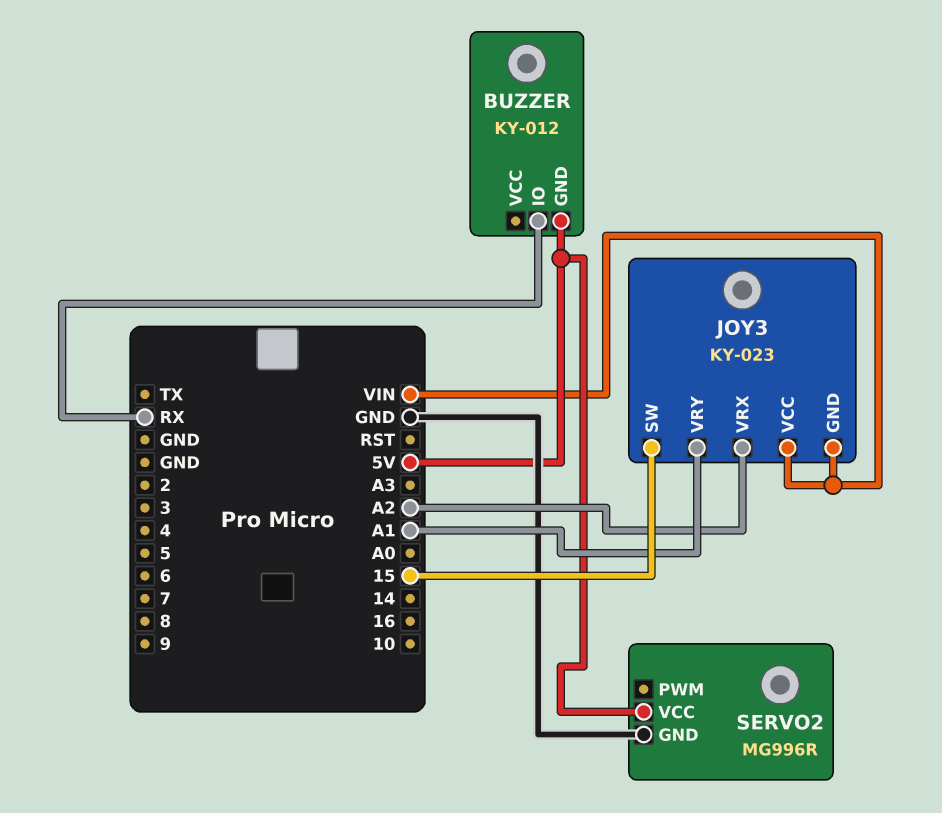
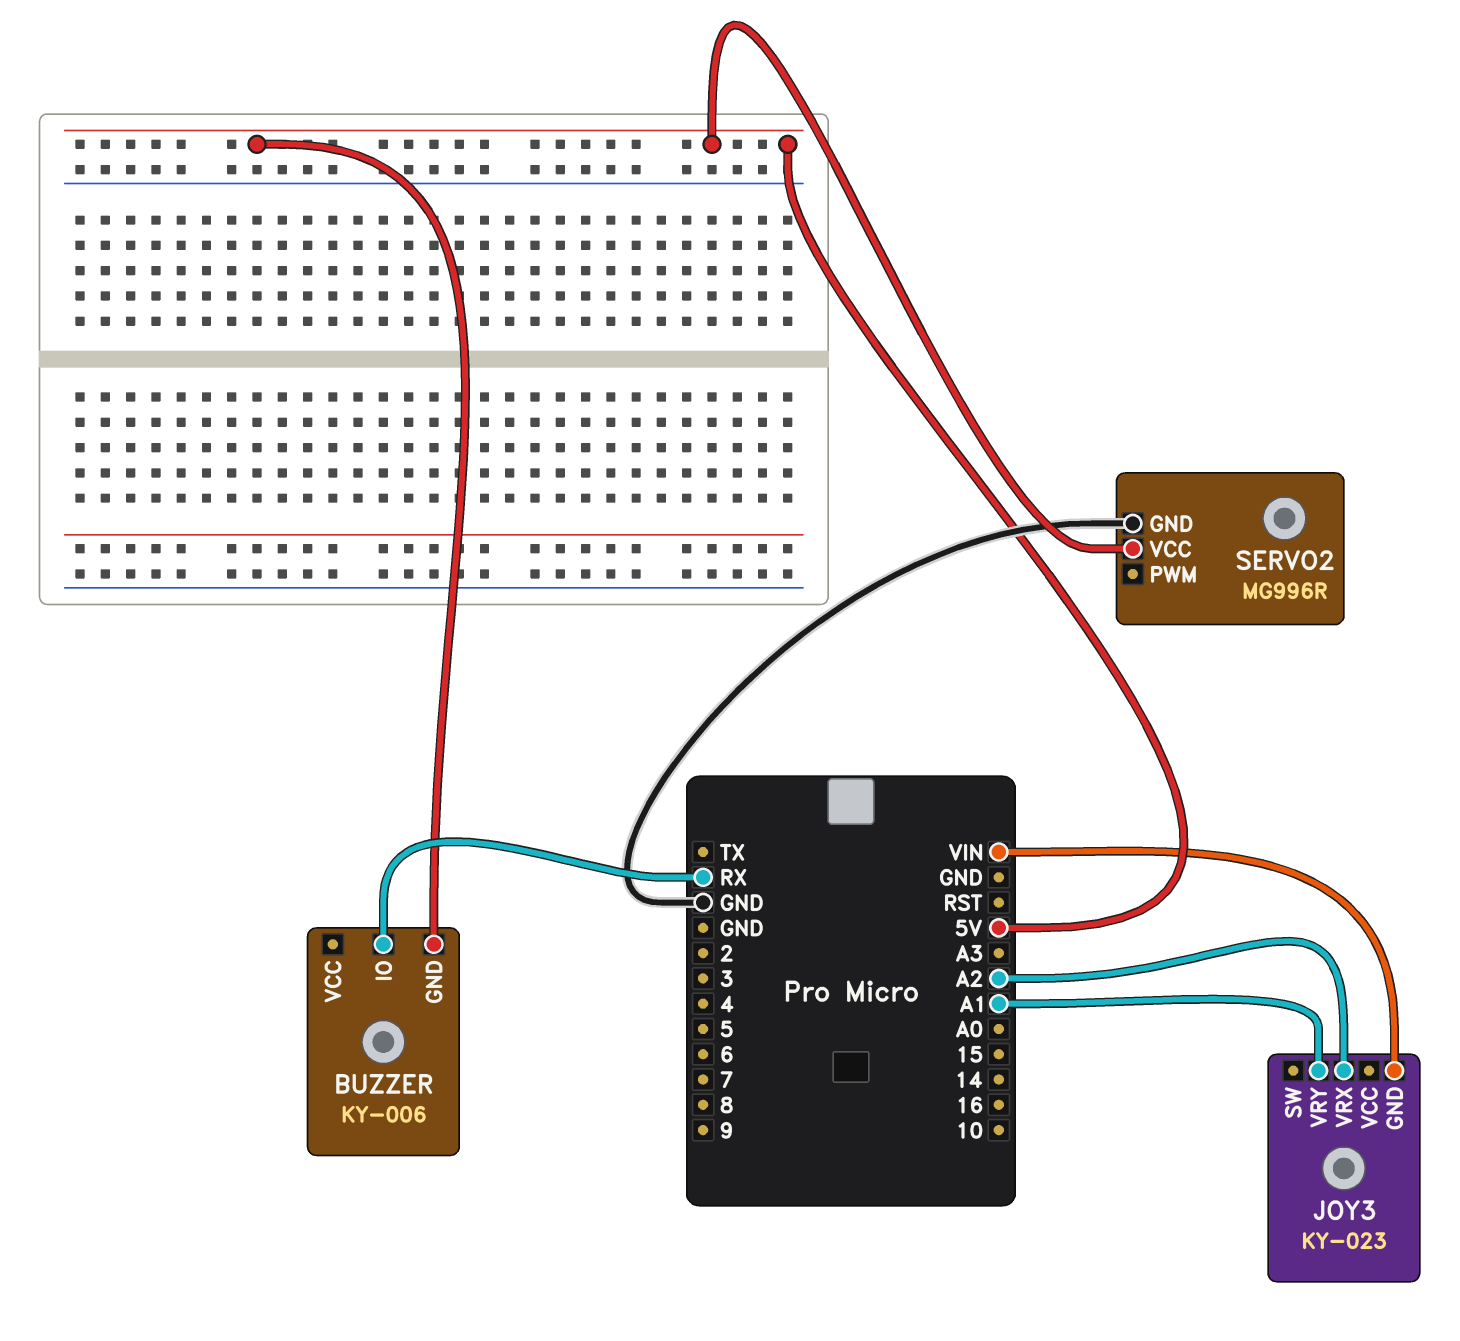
BUZZER: KY-012 -> KY-006
JOY3 pin SW: 15 -> none
JOY3 pin VCC: VIN -> none

